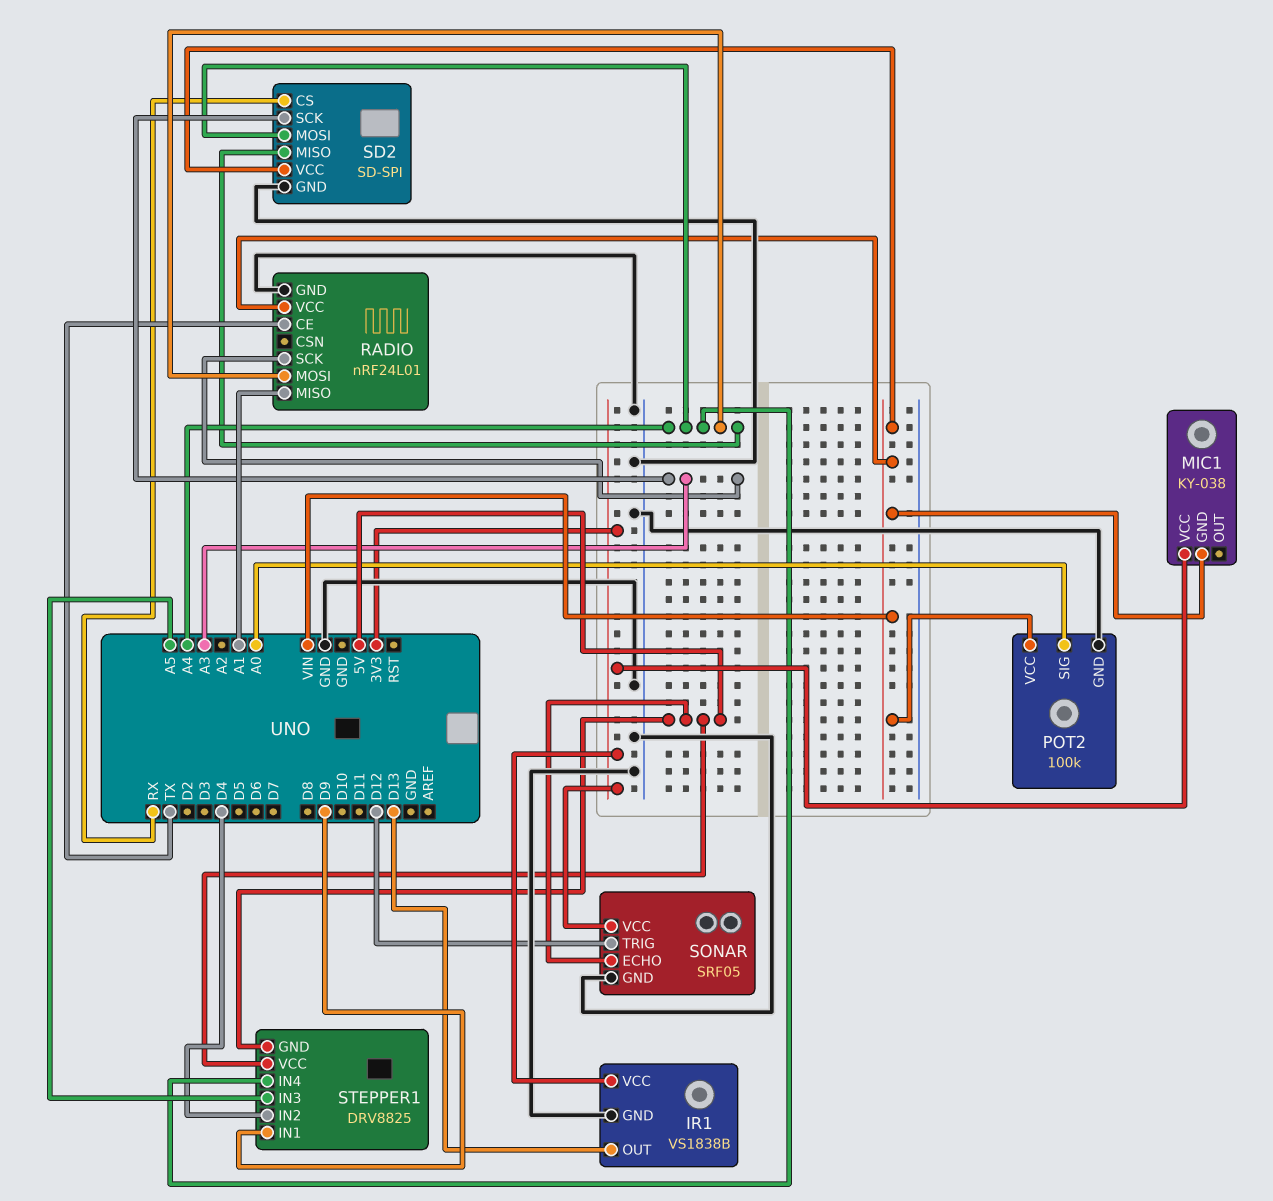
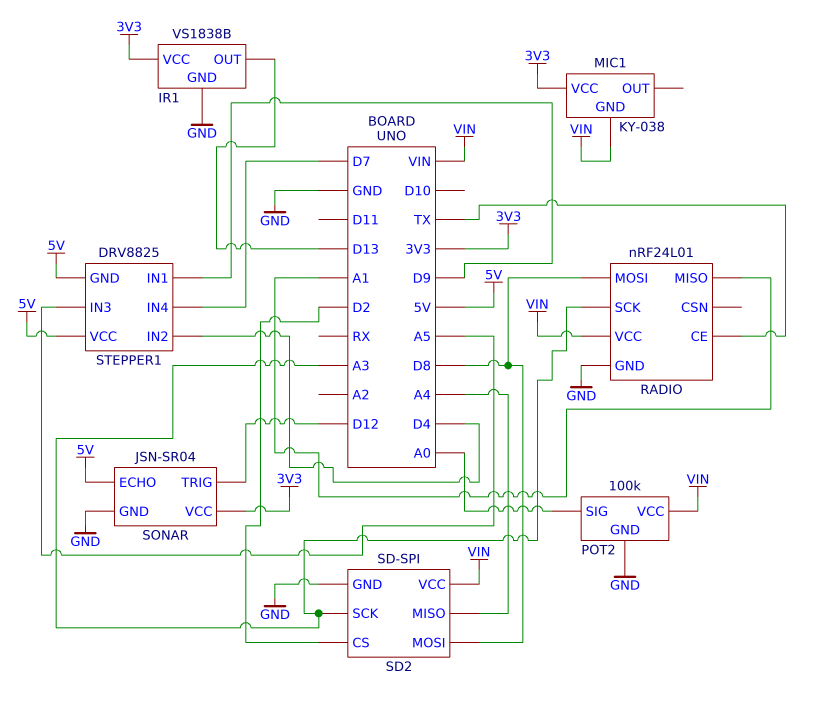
RADIO pin MOSI: A4 -> D8
SD2 pin CS: RX -> D2
SD2 pin MOSI: A4 -> D8
SONAR: SRF05 -> JSN-SR04
STEPPER1 pin IN4: A4 -> D7

